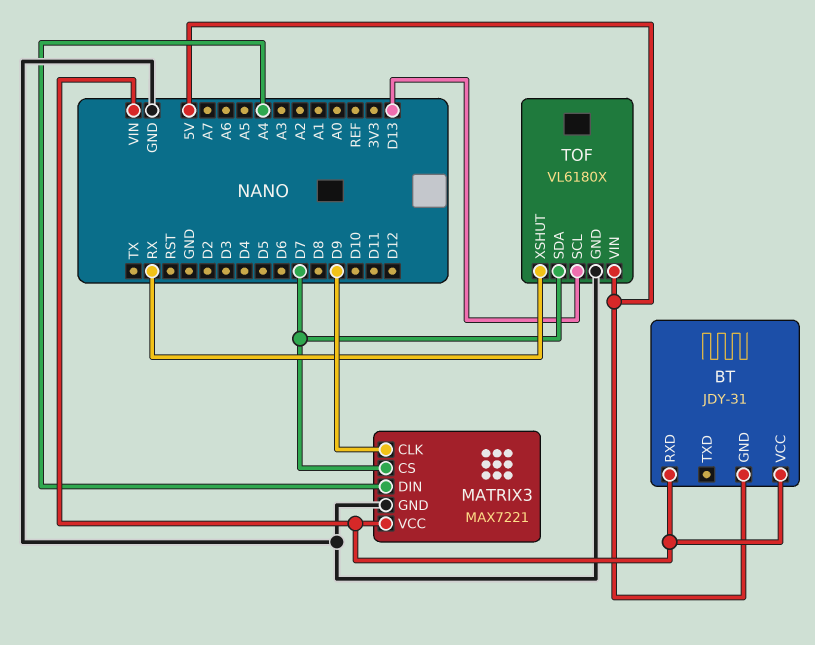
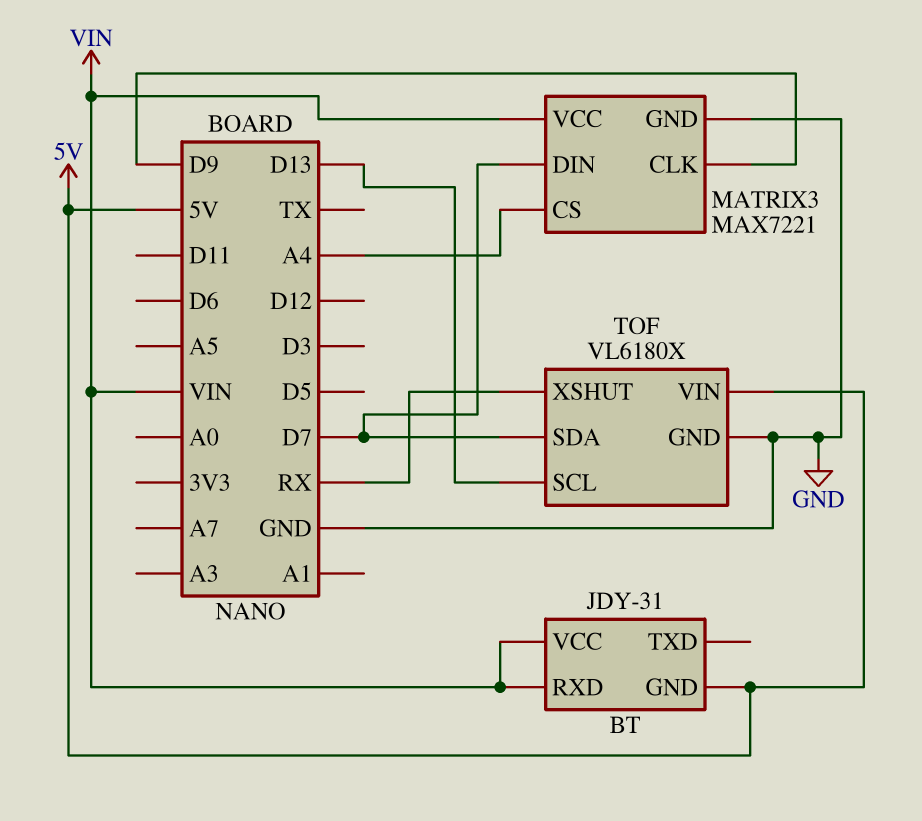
MATRIX3 pin CS: D7 -> A4
MATRIX3 pin DIN: A4 -> D7

